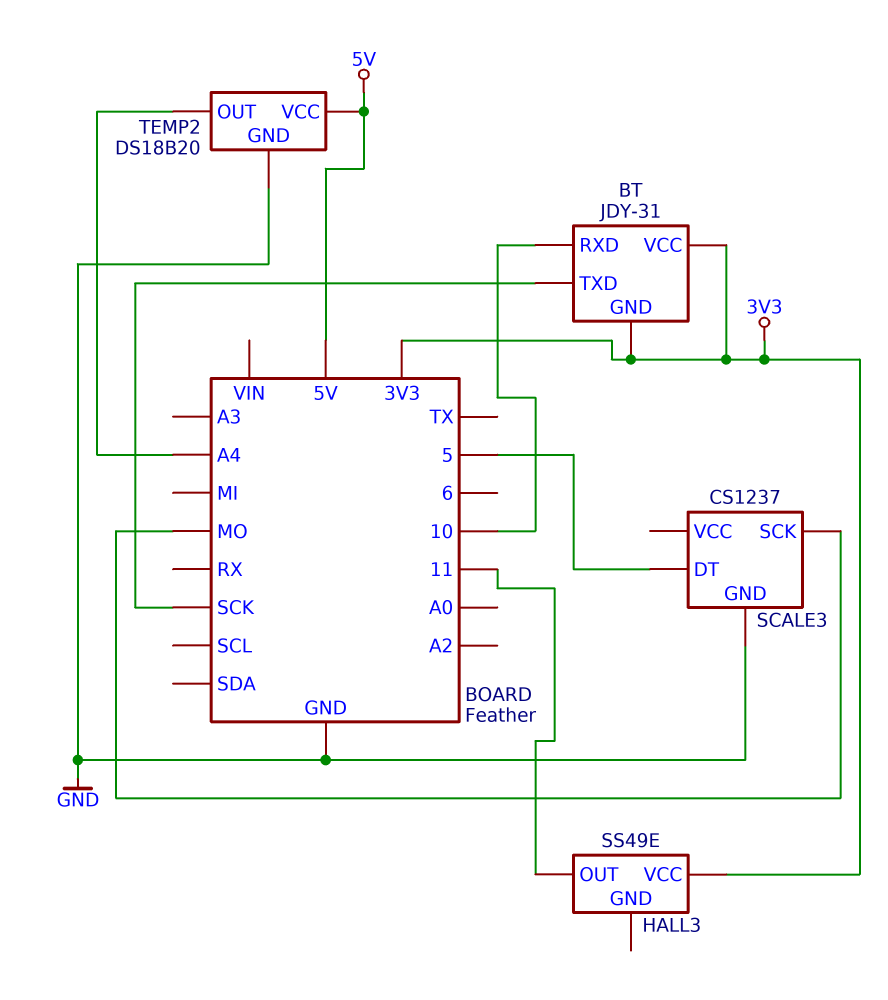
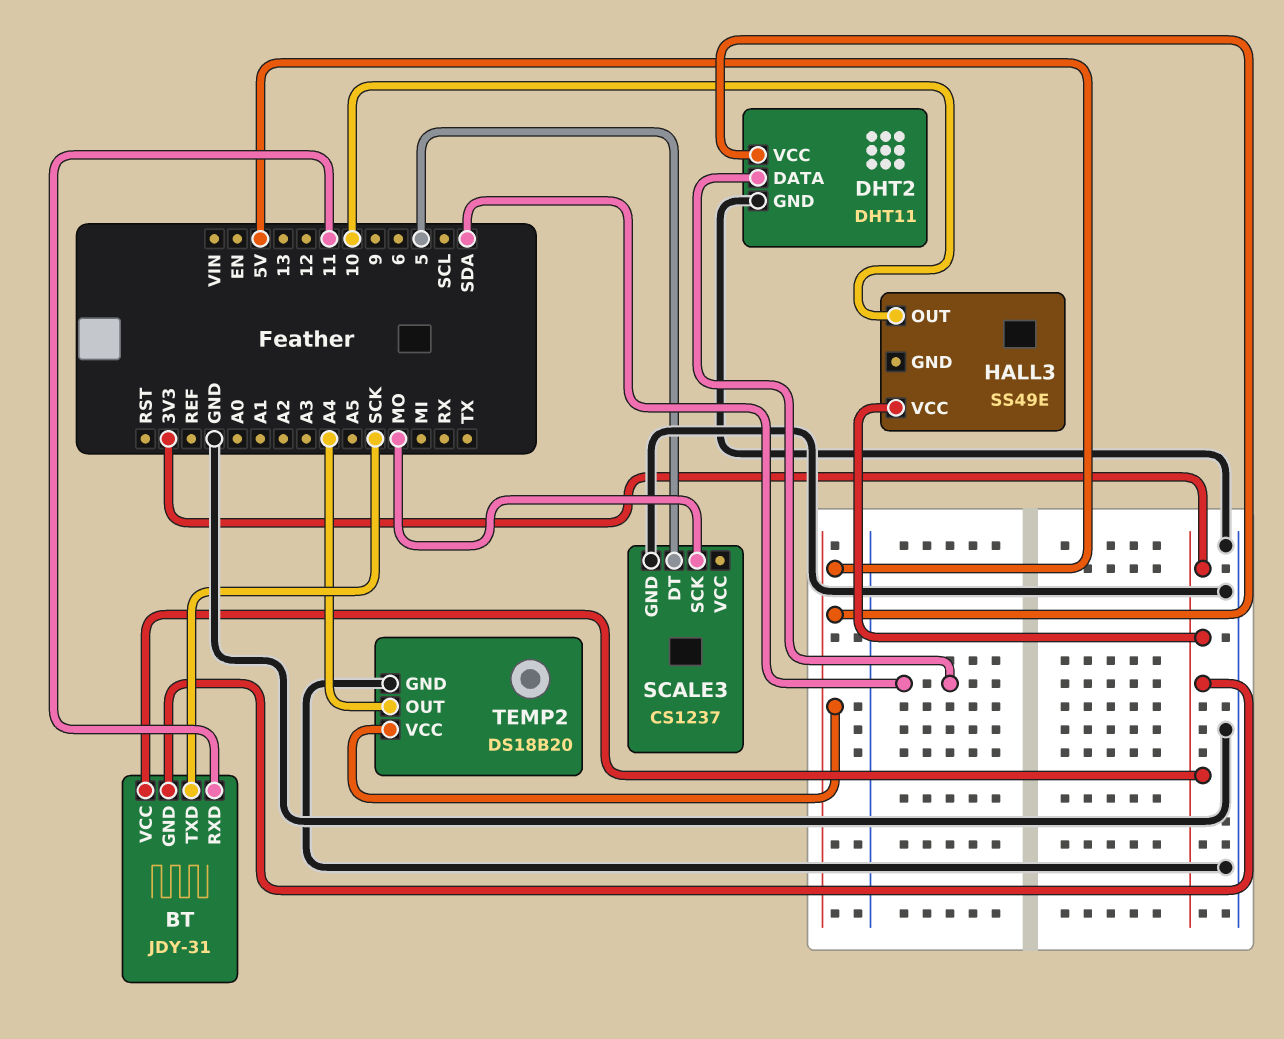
BT pin RXD: 10 -> 11
DHT2: none -> DHT11
DHT2 pin DATA: none -> SDA
DHT2 pin GND: none -> GND
DHT2 pin VCC: none -> 5V
HALL3 pin OUT: 11 -> 10

